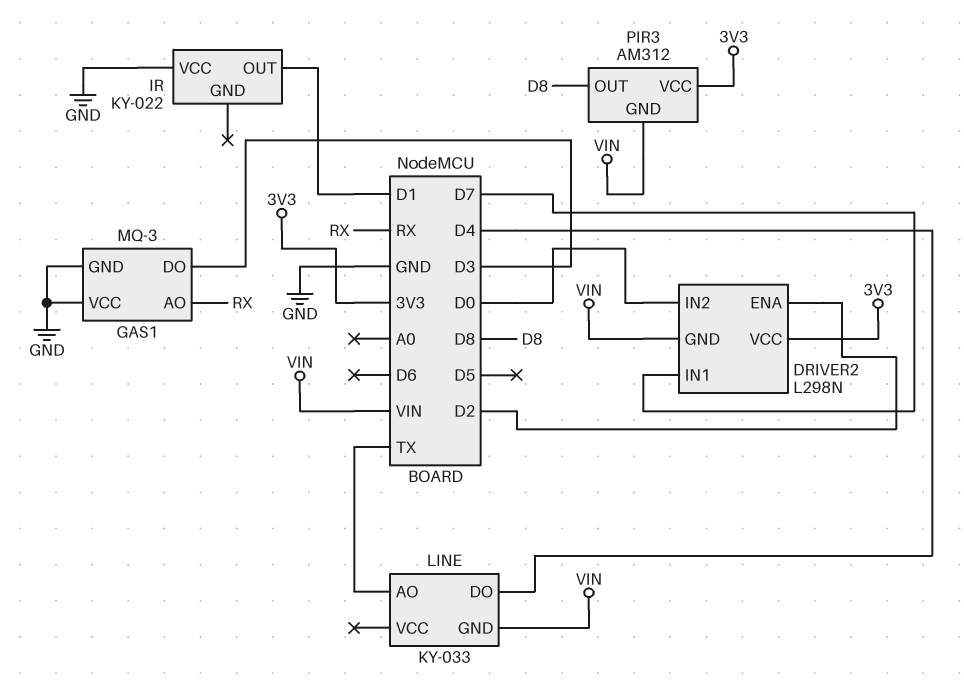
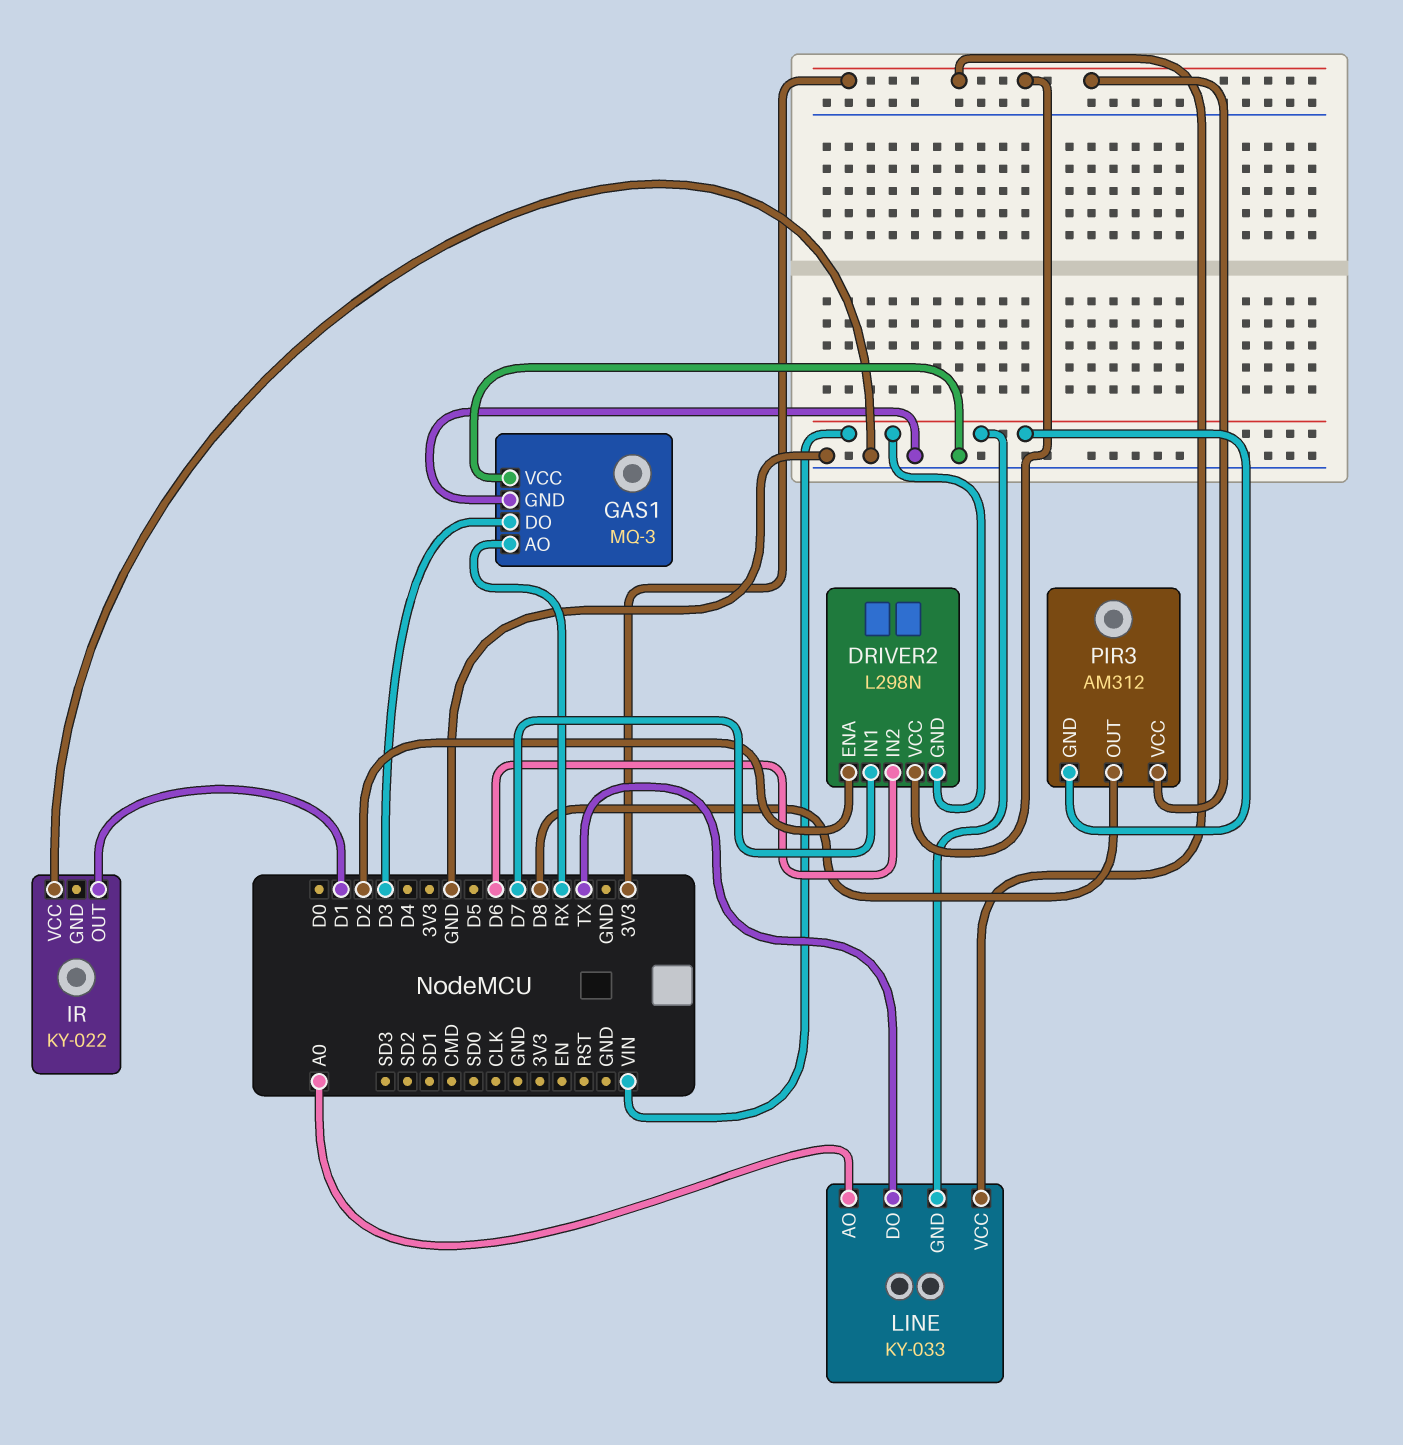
DRIVER2 pin IN2: D0 -> D6
LINE pin AO: TX -> A0
LINE pin DO: D4 -> TX
LINE pin VCC: none -> 3V3

